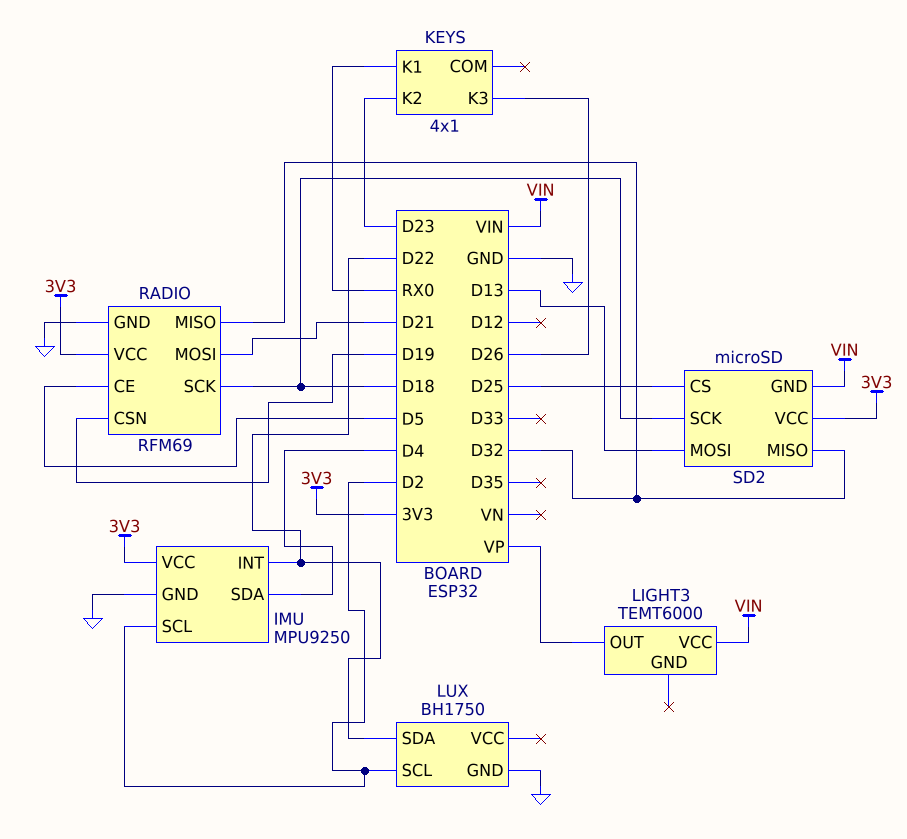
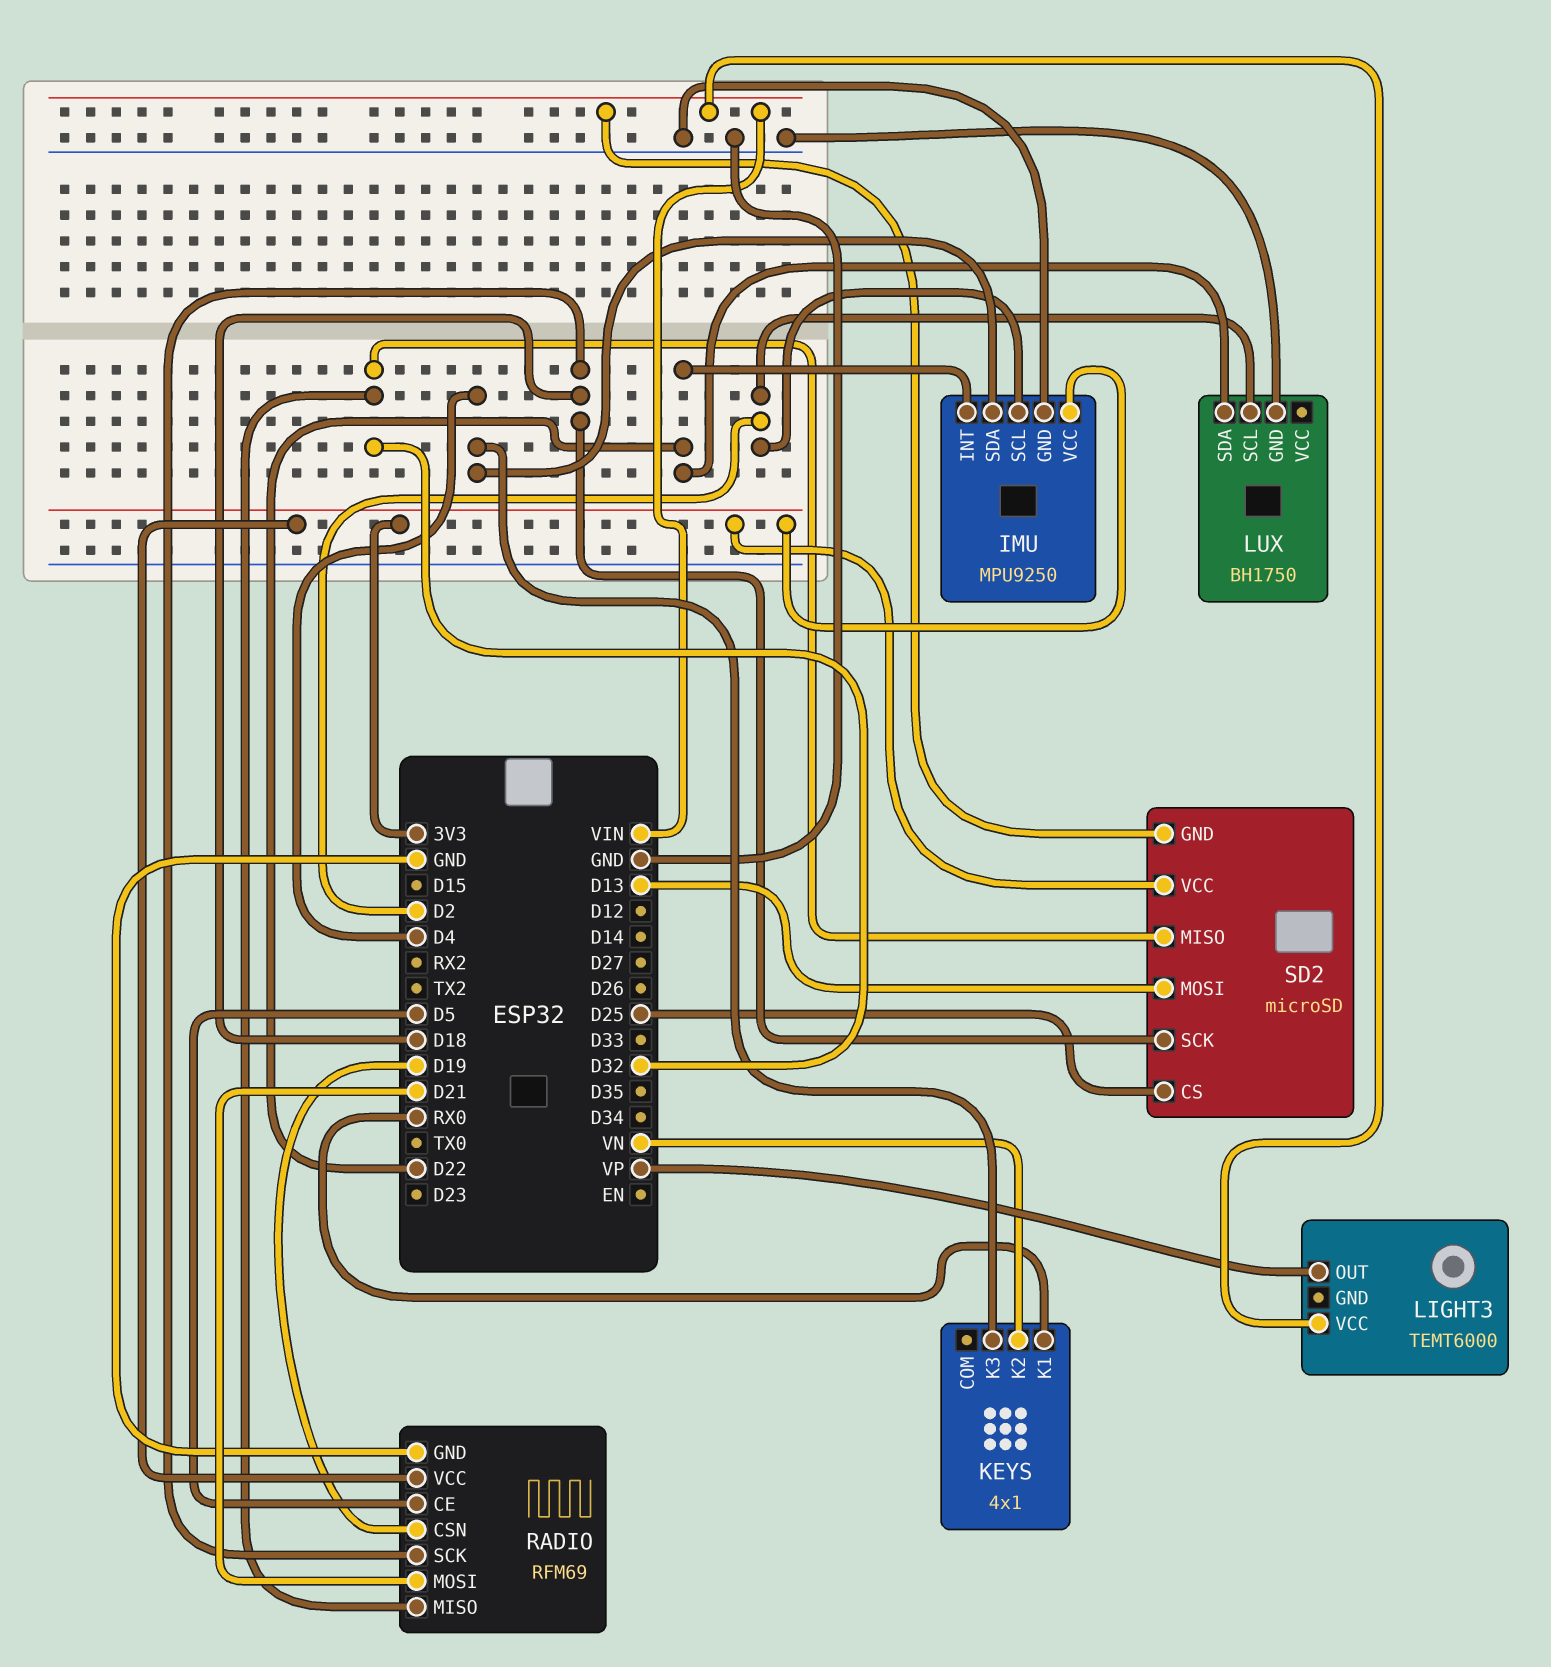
KEYS pin K2: D23 -> VN
KEYS pin K3: D26 -> D4

